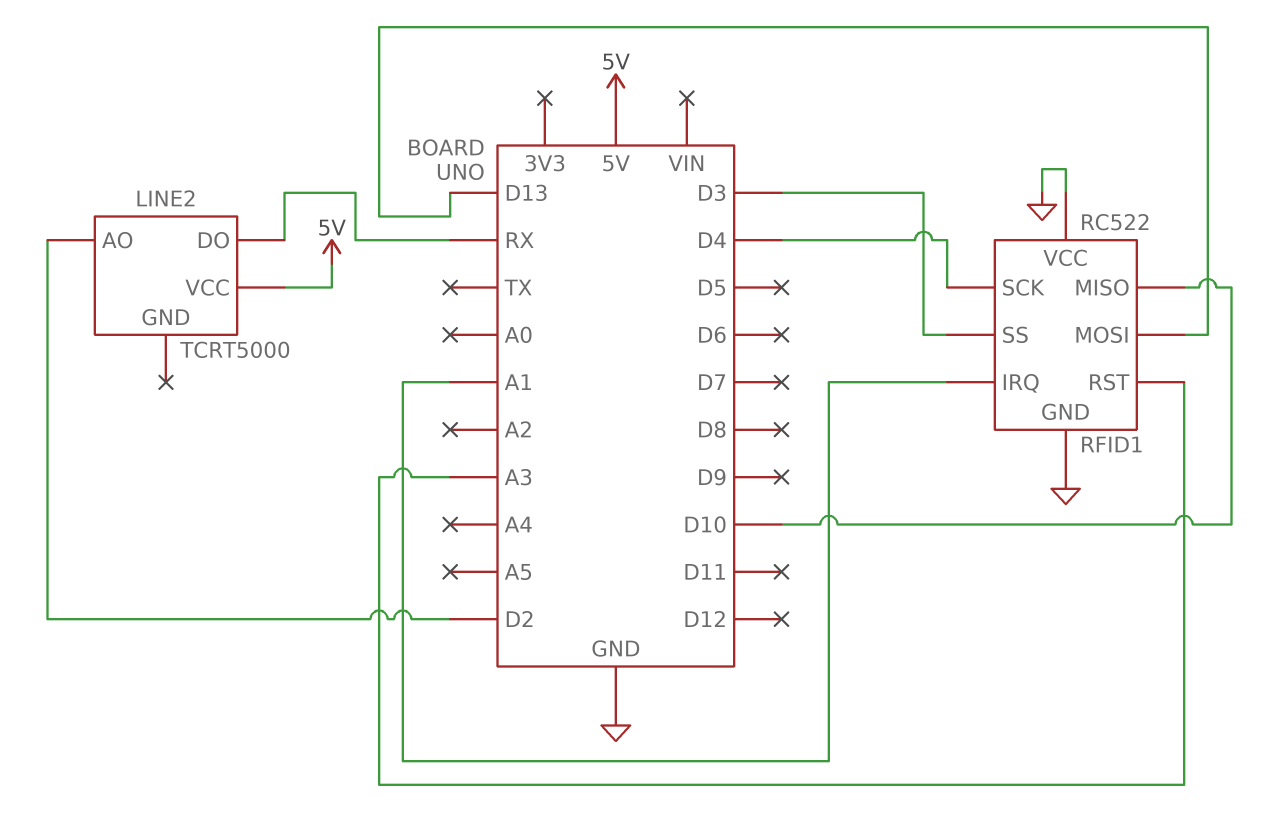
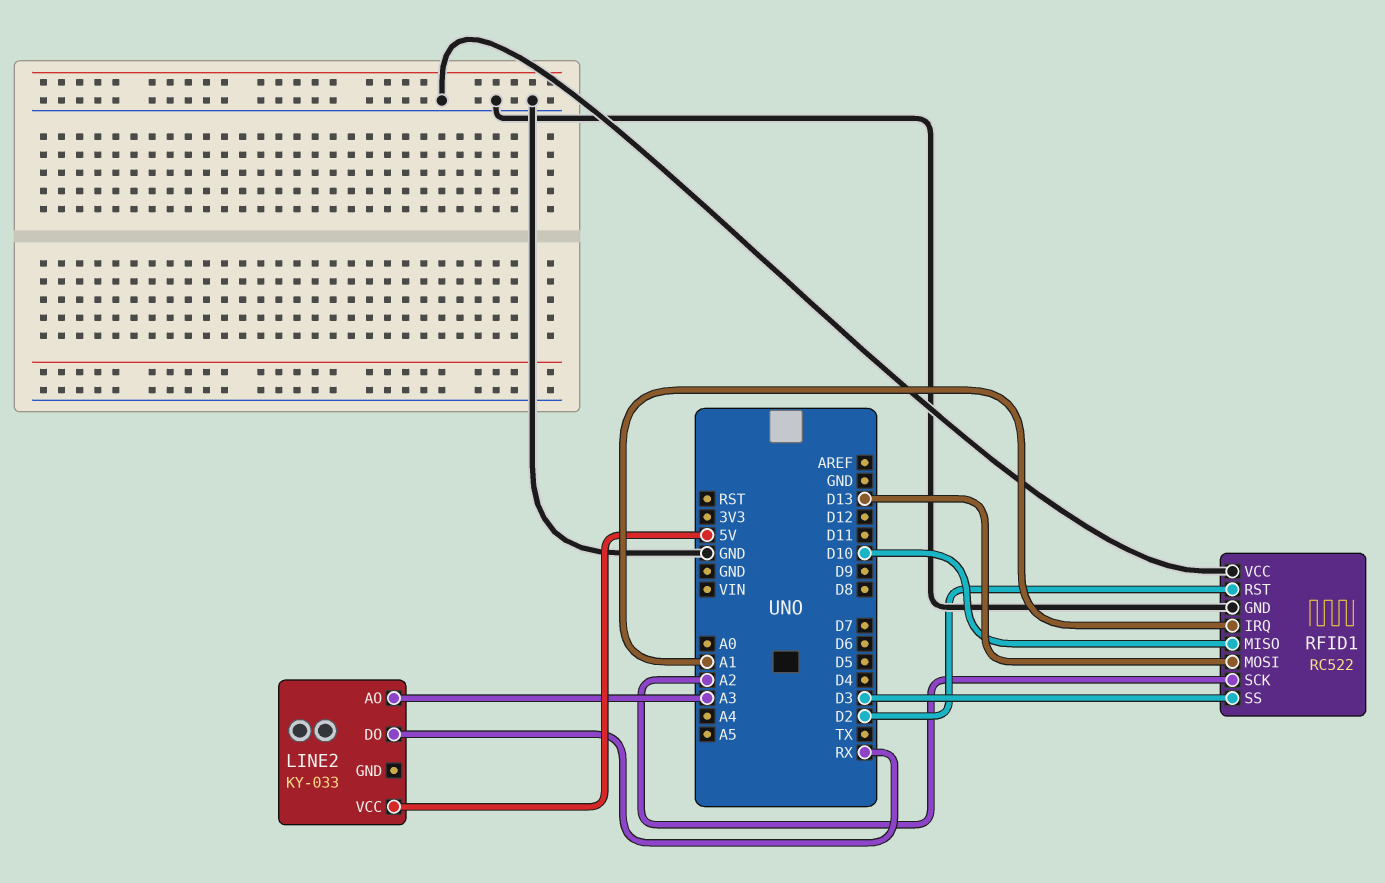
LINE2: TCRT5000 -> KY-033
LINE2 pin AO: D2 -> A3
RFID1 pin RST: A3 -> D2
RFID1 pin SCK: D4 -> A2

